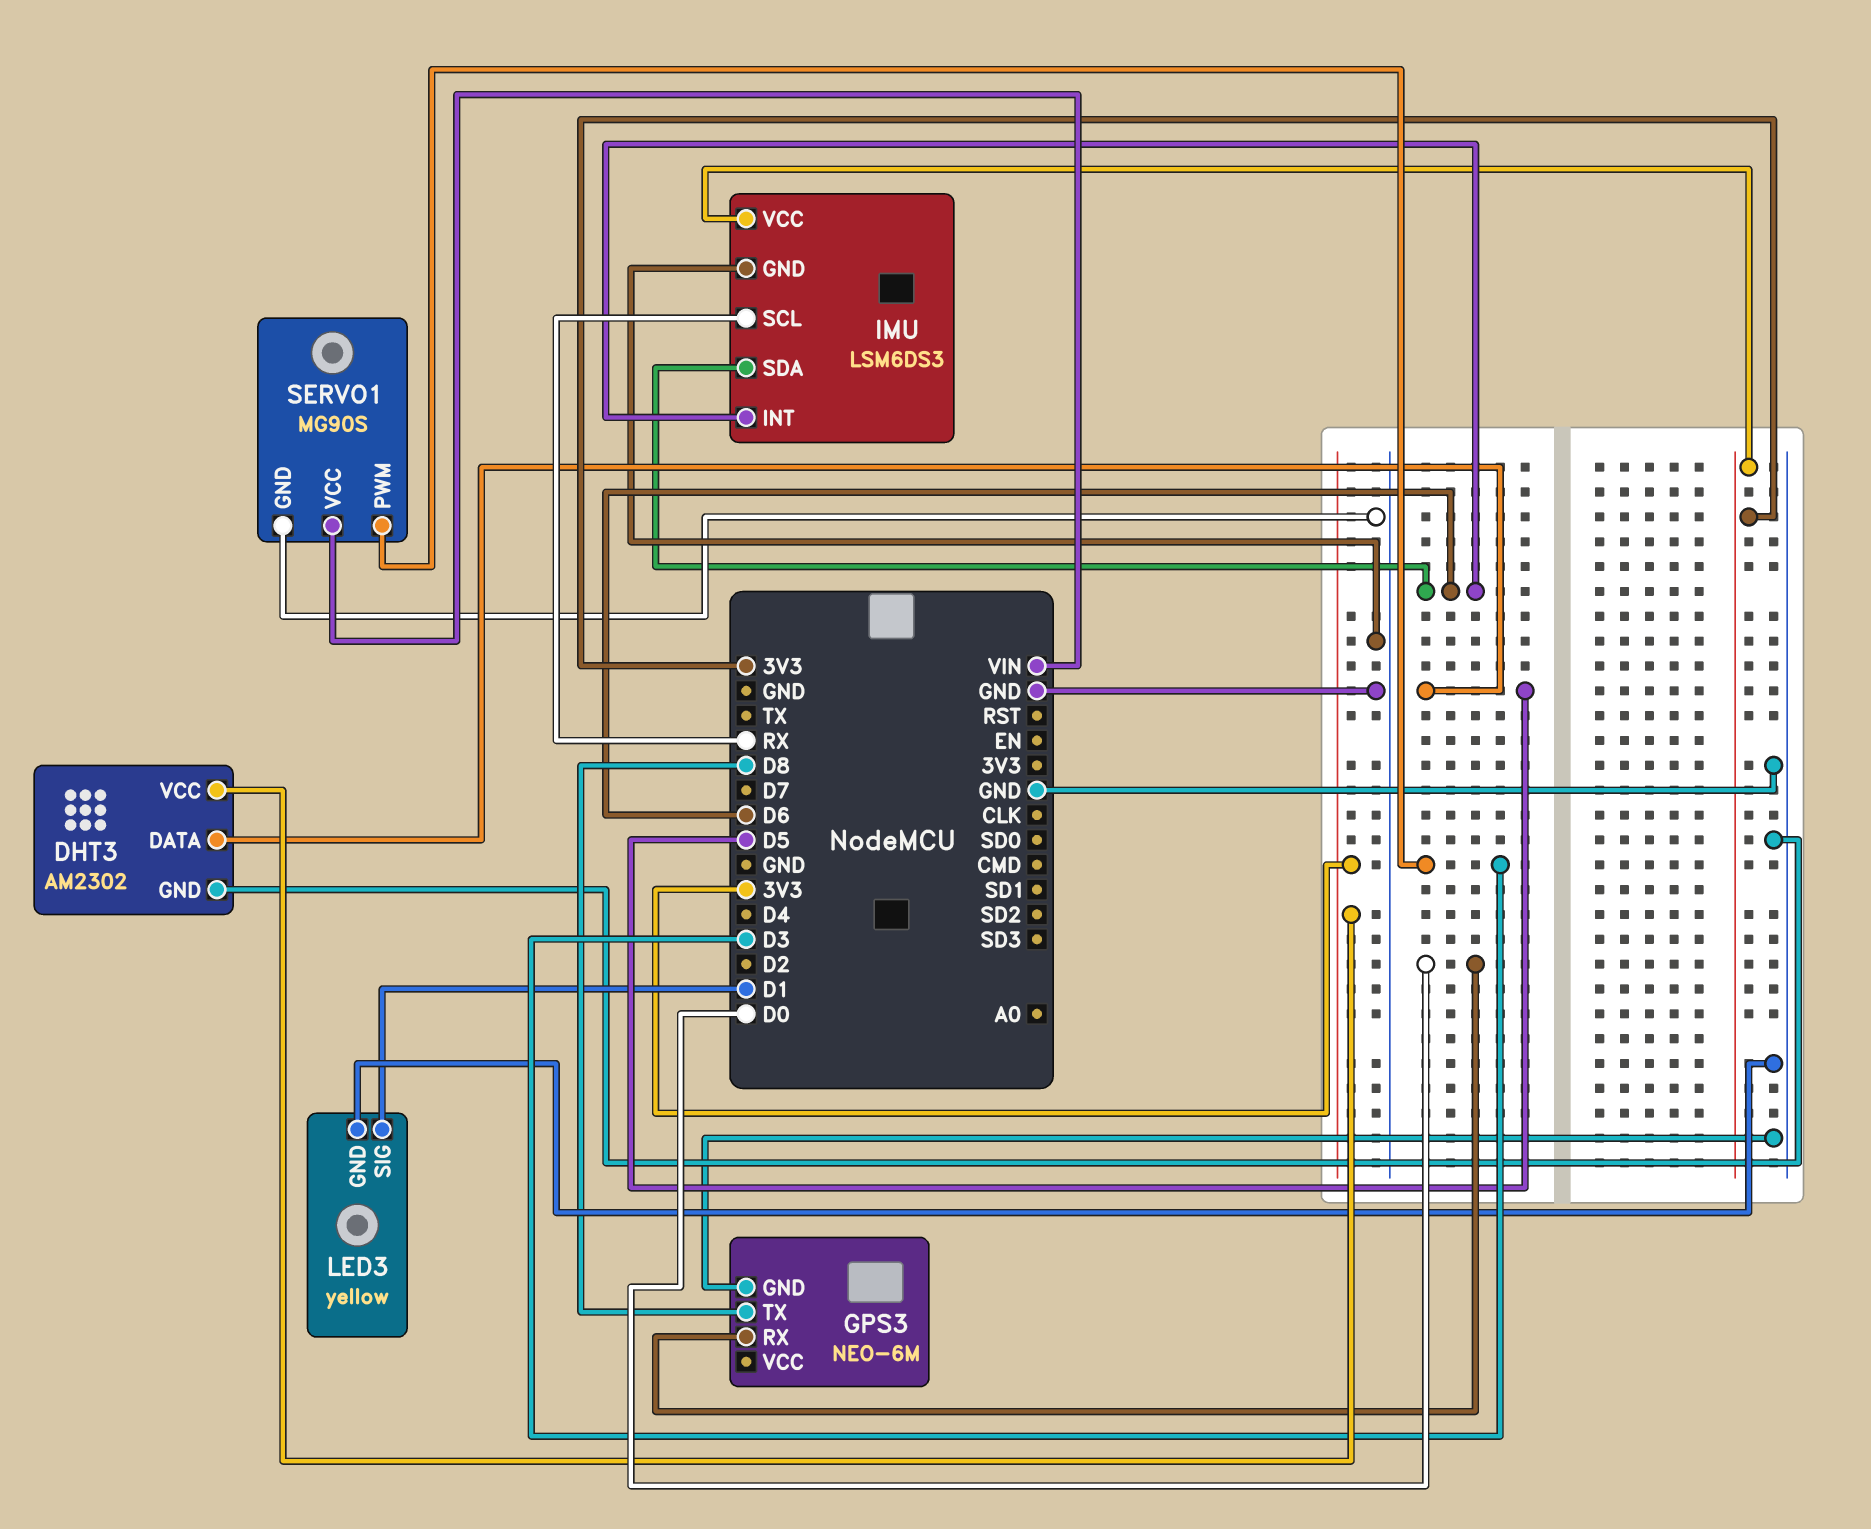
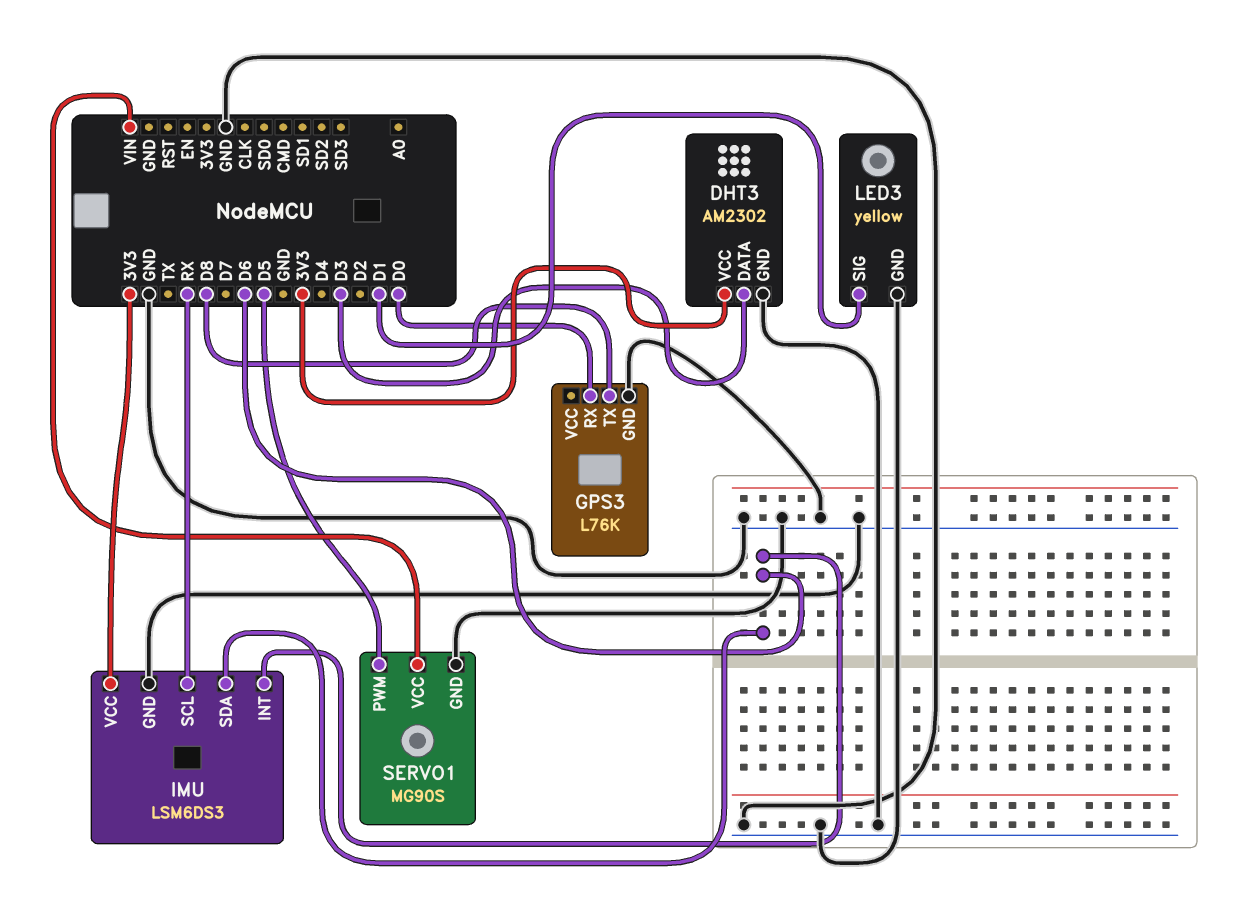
DHT3 pin DATA: D5 -> D3
GPS3: NEO-6M -> L76K
SERVO1 pin PWM: D3 -> D5

